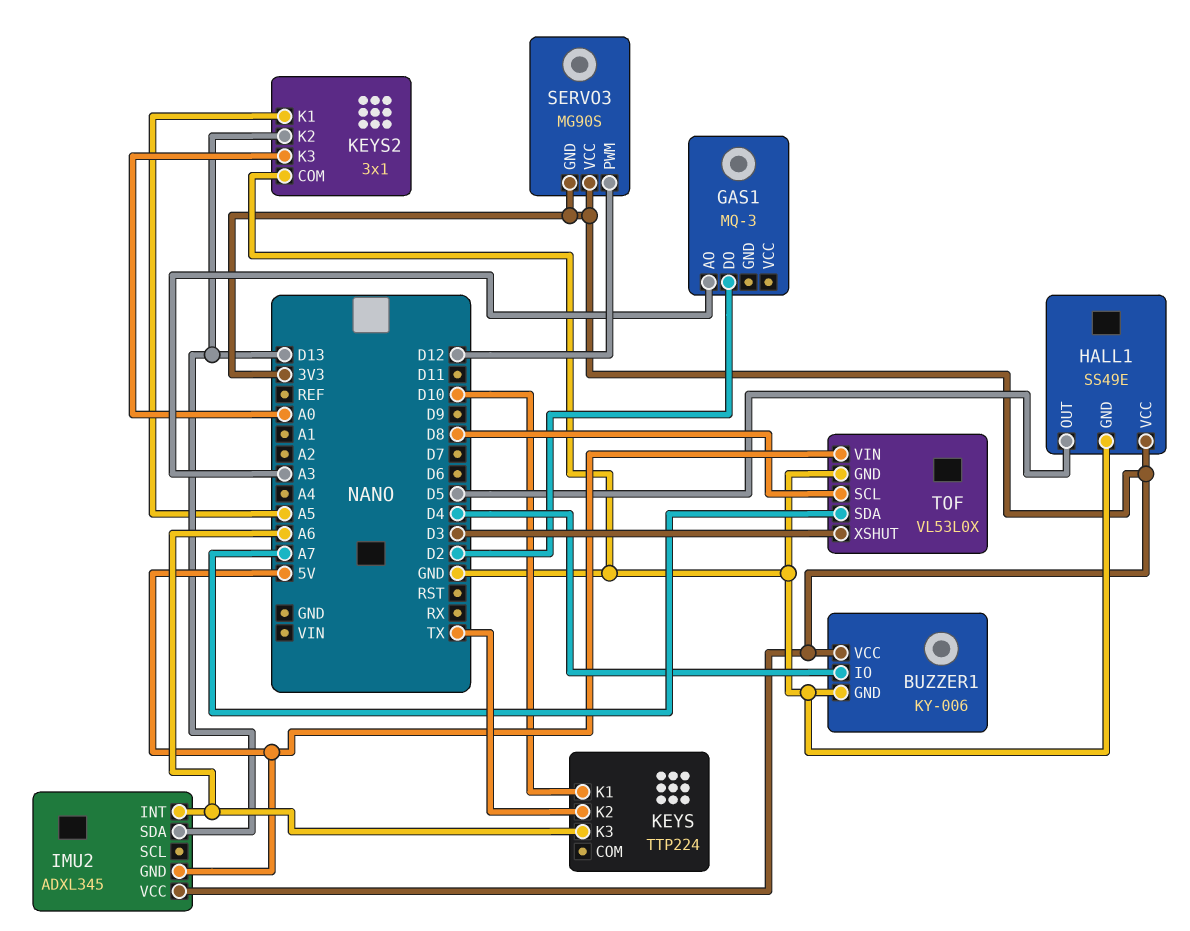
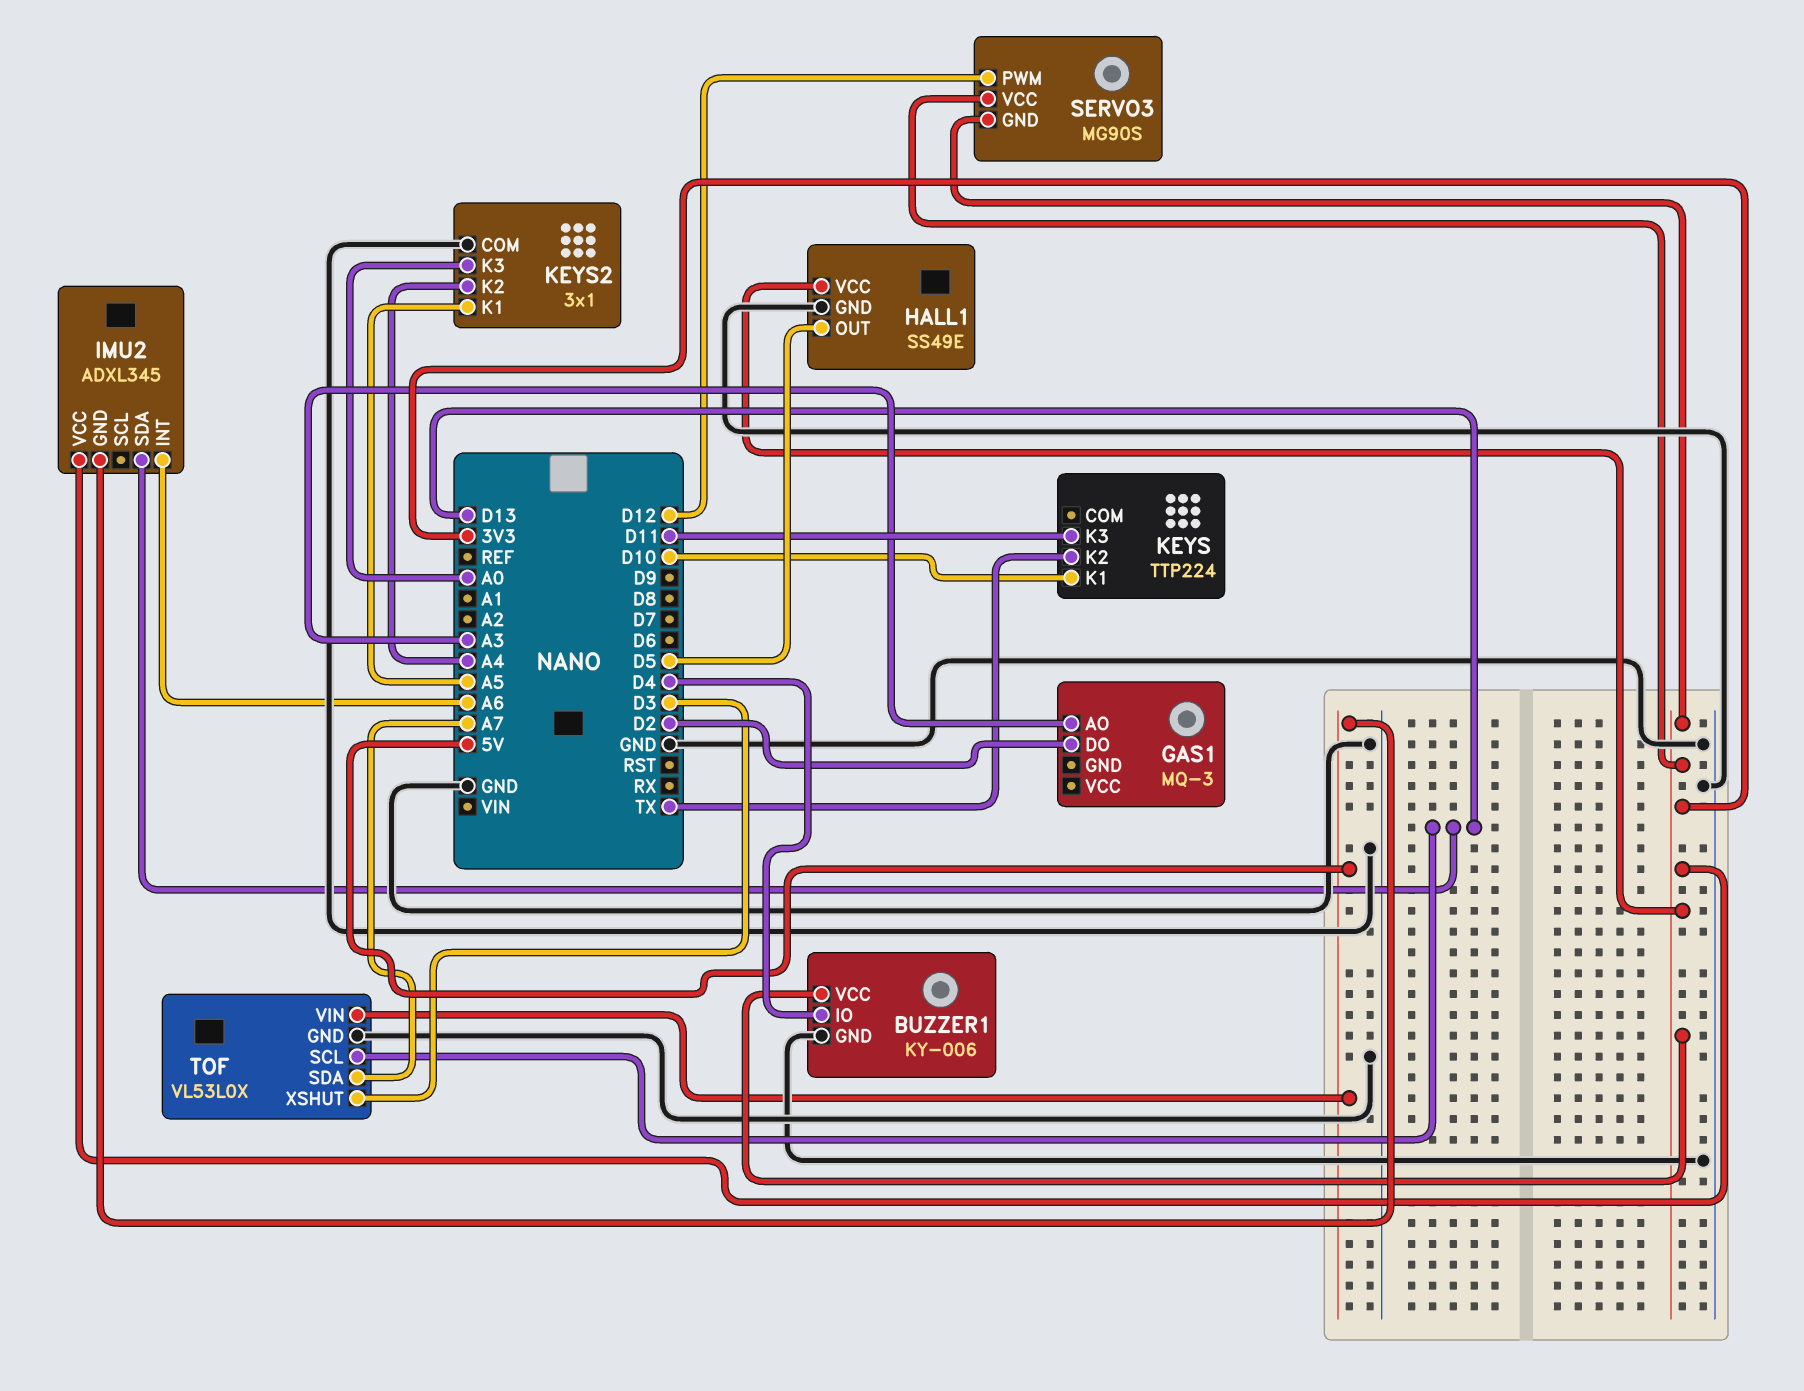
KEYS pin K3: A6 -> D11
KEYS2 pin K2: D13 -> A4
TOF pin SCL: D8 -> D13

